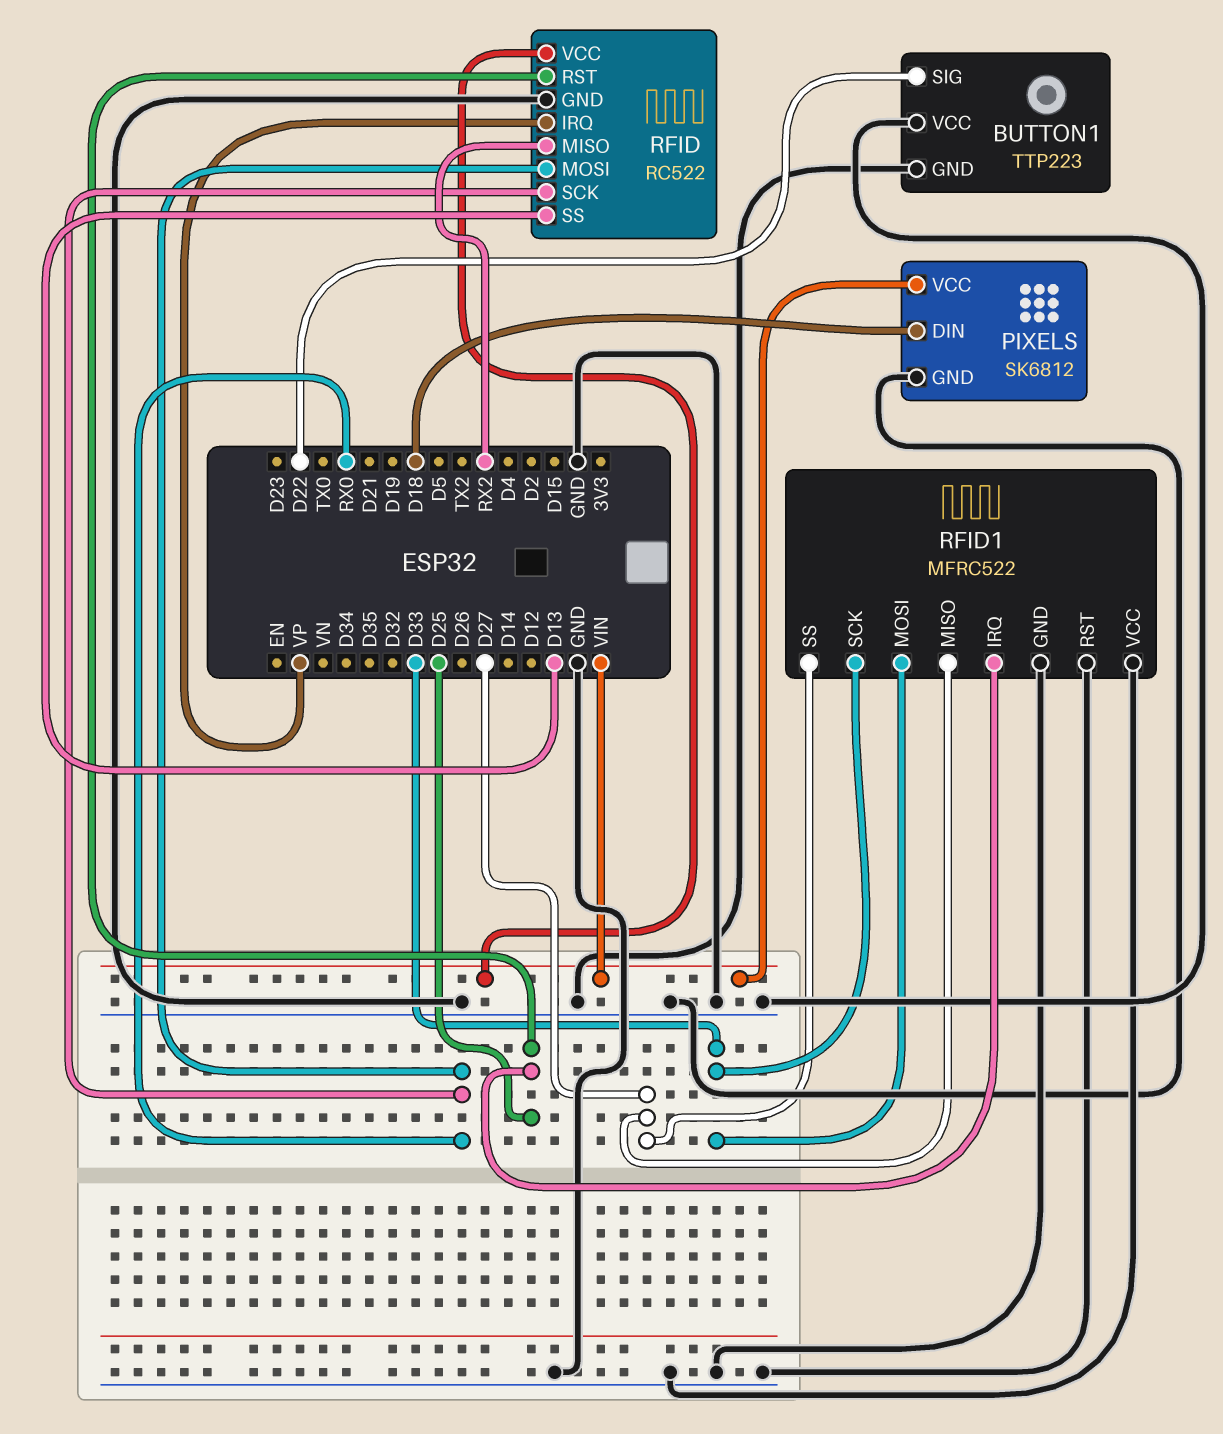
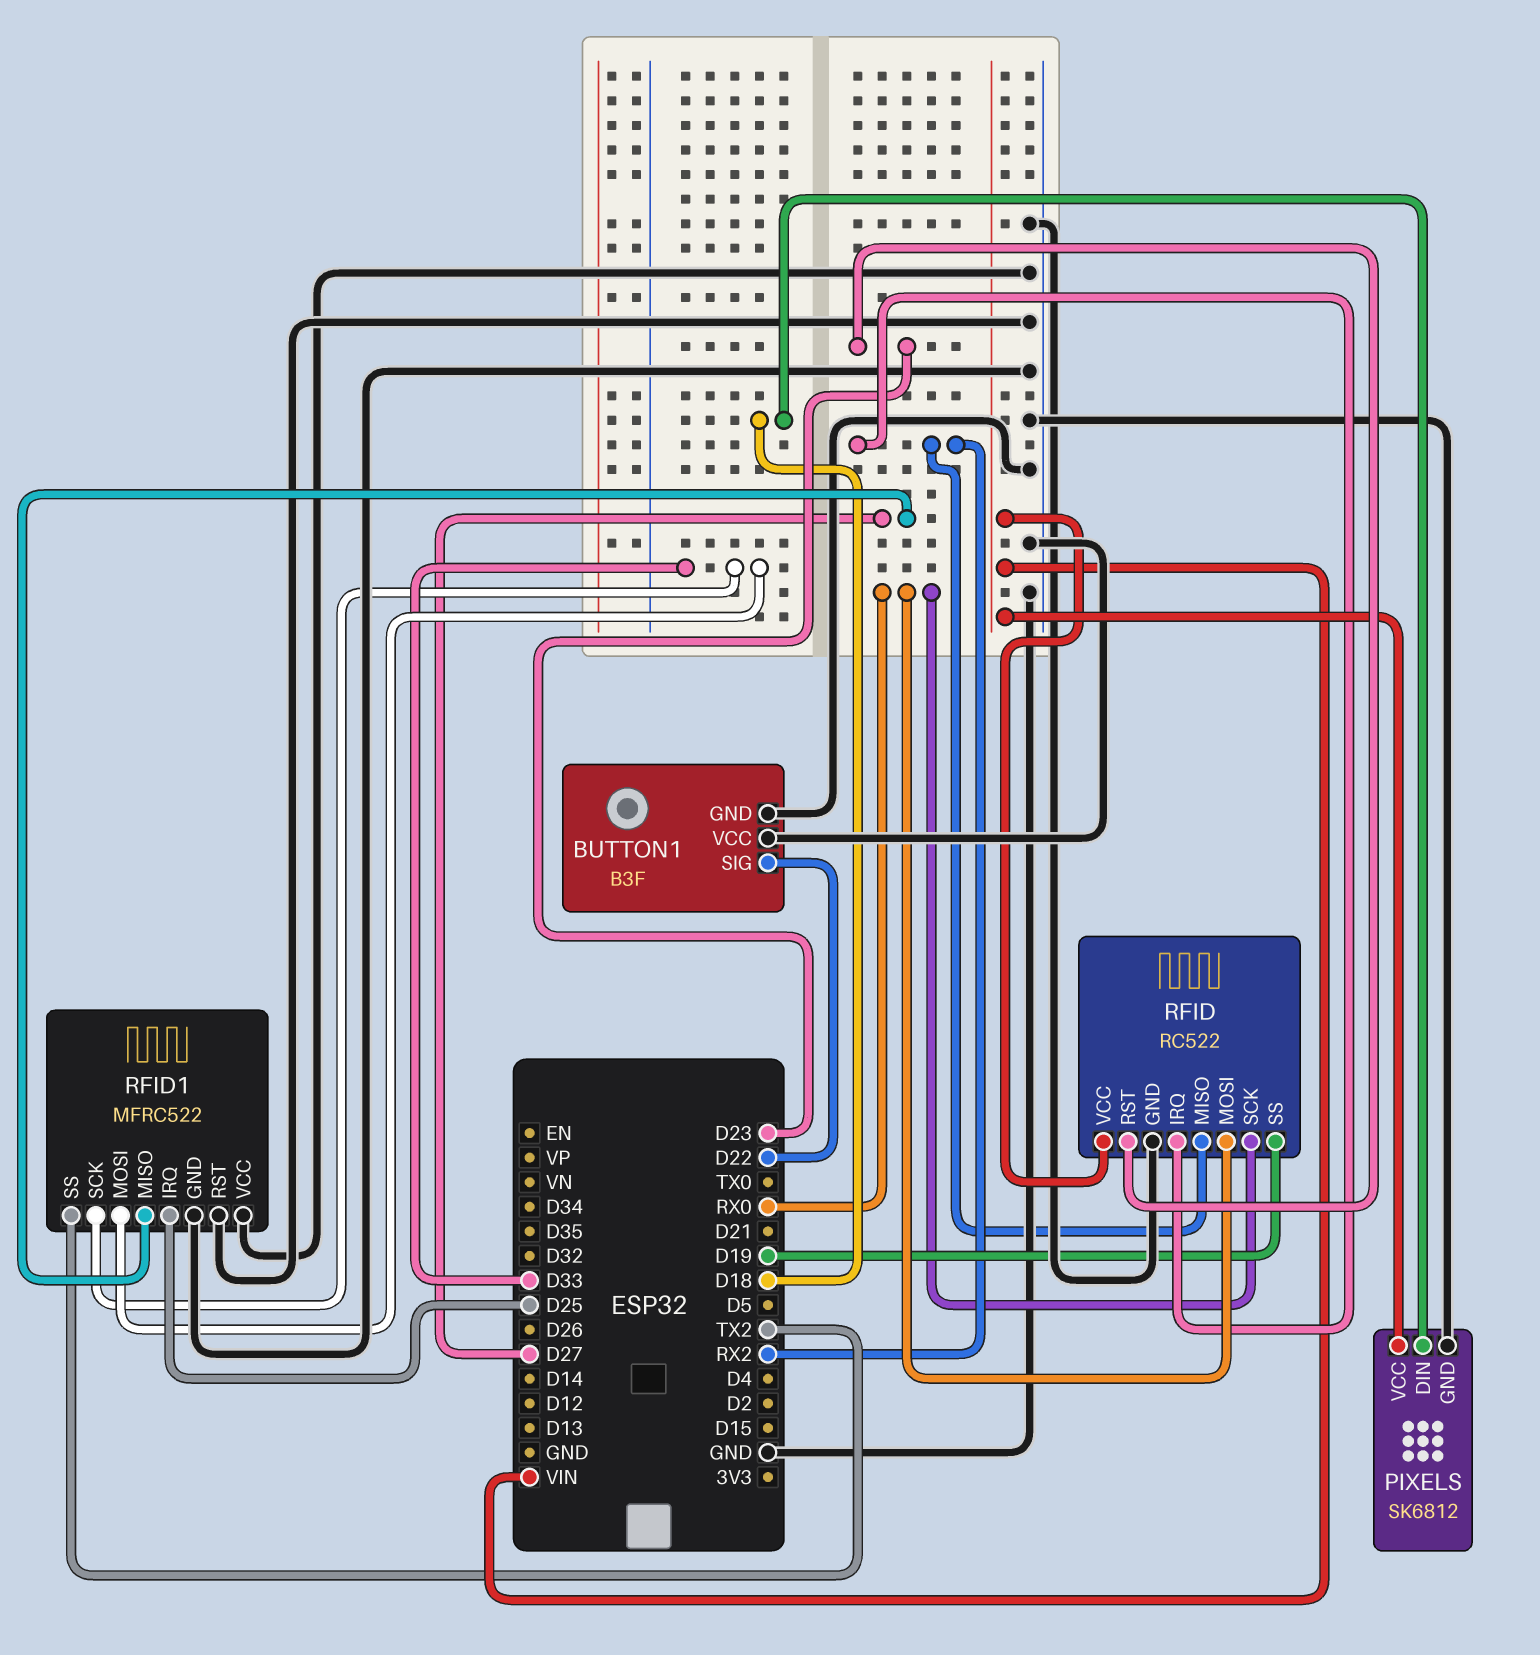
BUTTON1: TTP223 -> B3F
RFID pin IRQ: VP -> RX2
RFID pin RST: D25 -> D23
RFID pin SS: D13 -> D19
RFID1 pin SS: D27 -> TX2

